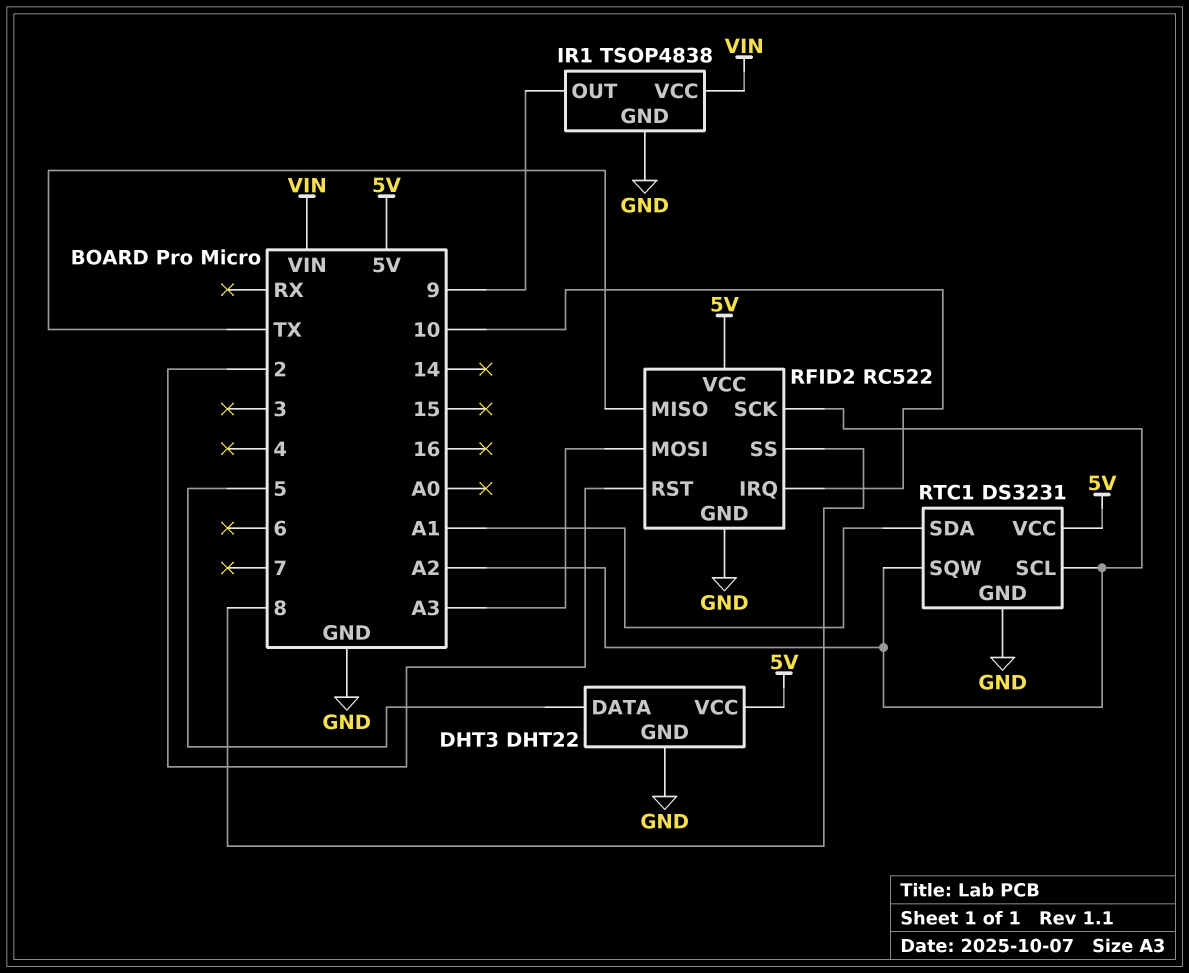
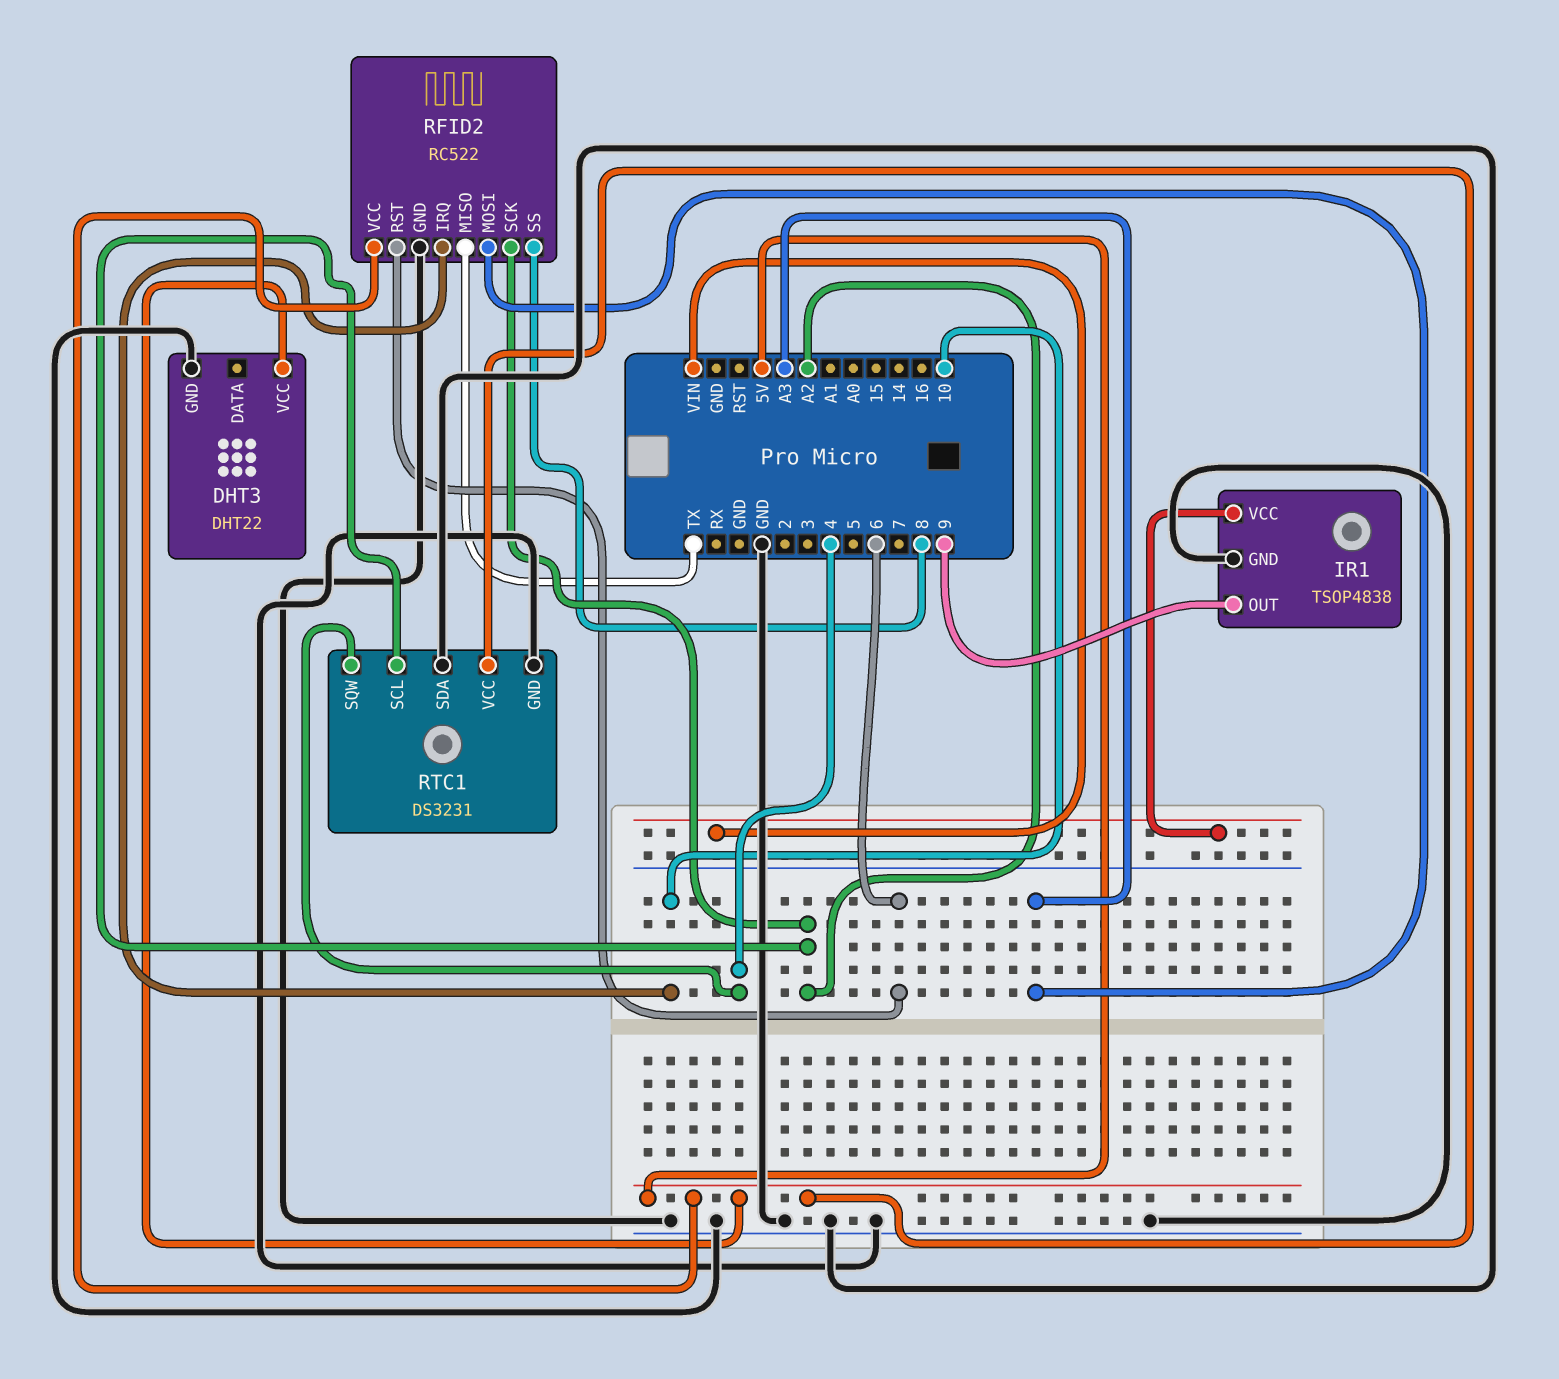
DHT3 pin DATA: 5 -> none
RFID2 pin RST: 2 -> 6
RTC1 pin SDA: A1 -> GND
RTC1 pin SQW: A2 -> 4

